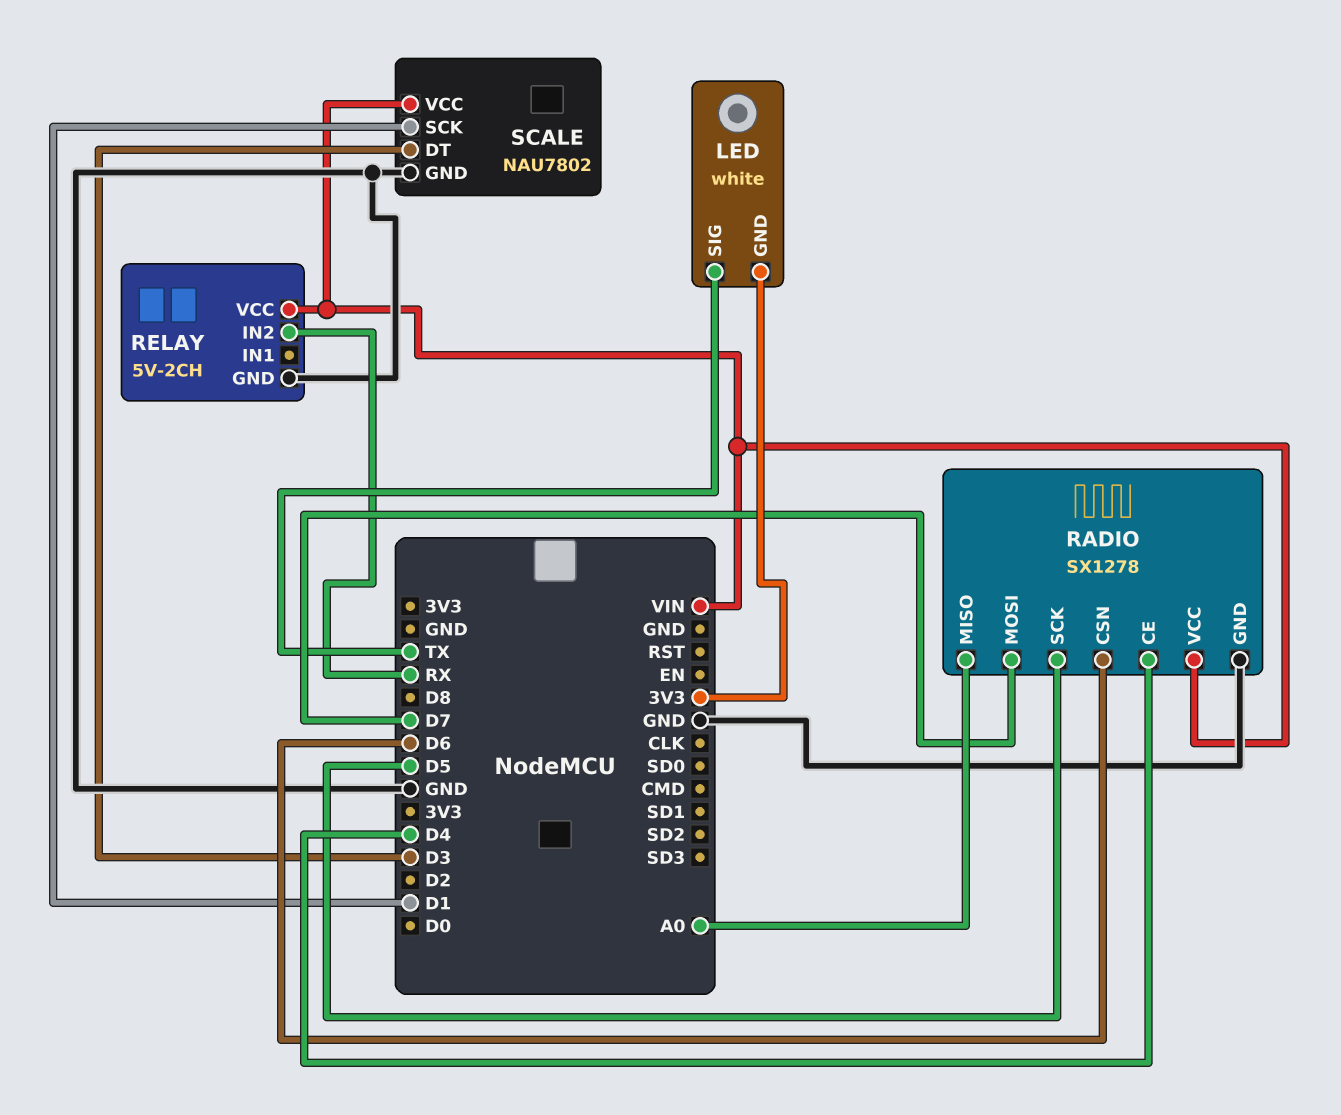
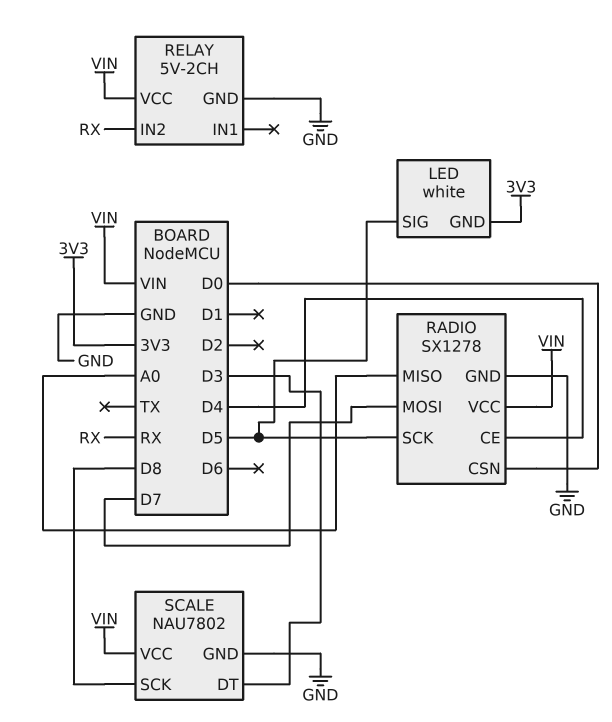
LED pin SIG: TX -> D5
RADIO pin CSN: D6 -> D0
SCALE pin SCK: D1 -> D8

